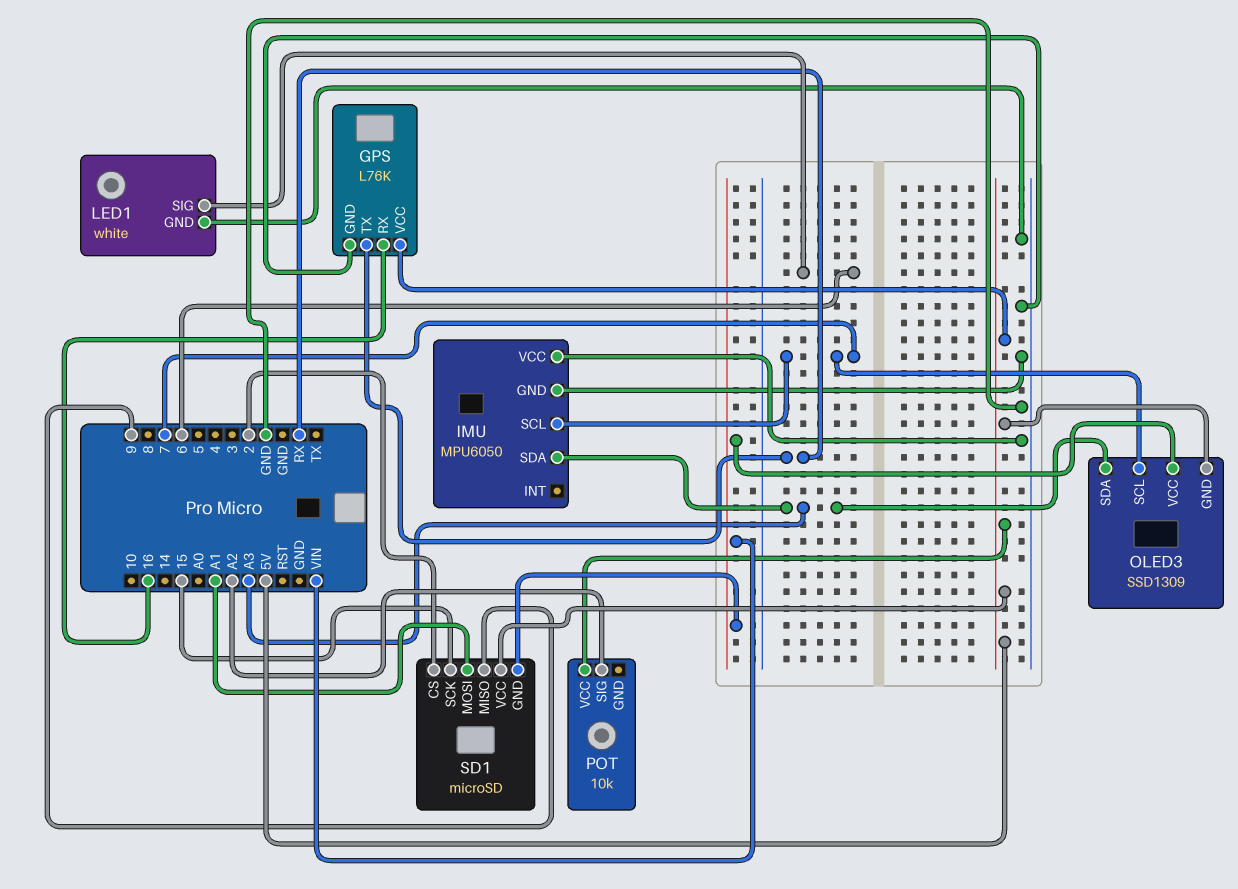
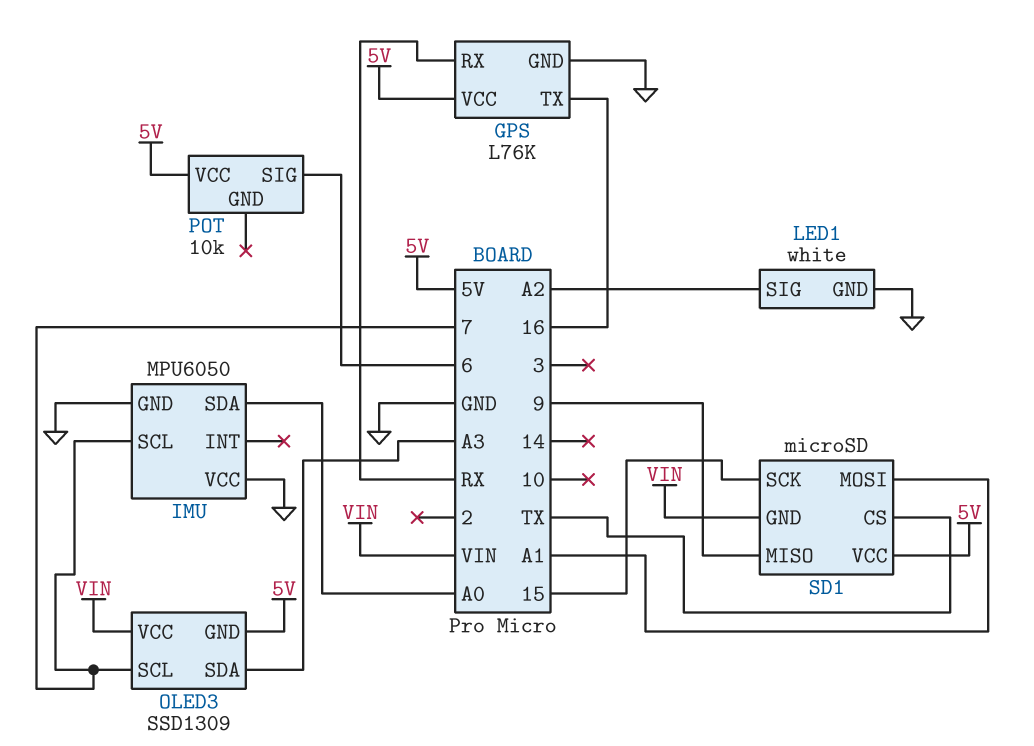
GPS pin RX: 16 -> RX
GPS pin TX: RX -> 16
IMU pin SDA: A3 -> A0
LED1 pin SIG: 6 -> A2
POT pin SIG: A2 -> 6
SD1 pin CS: 2 -> TX

